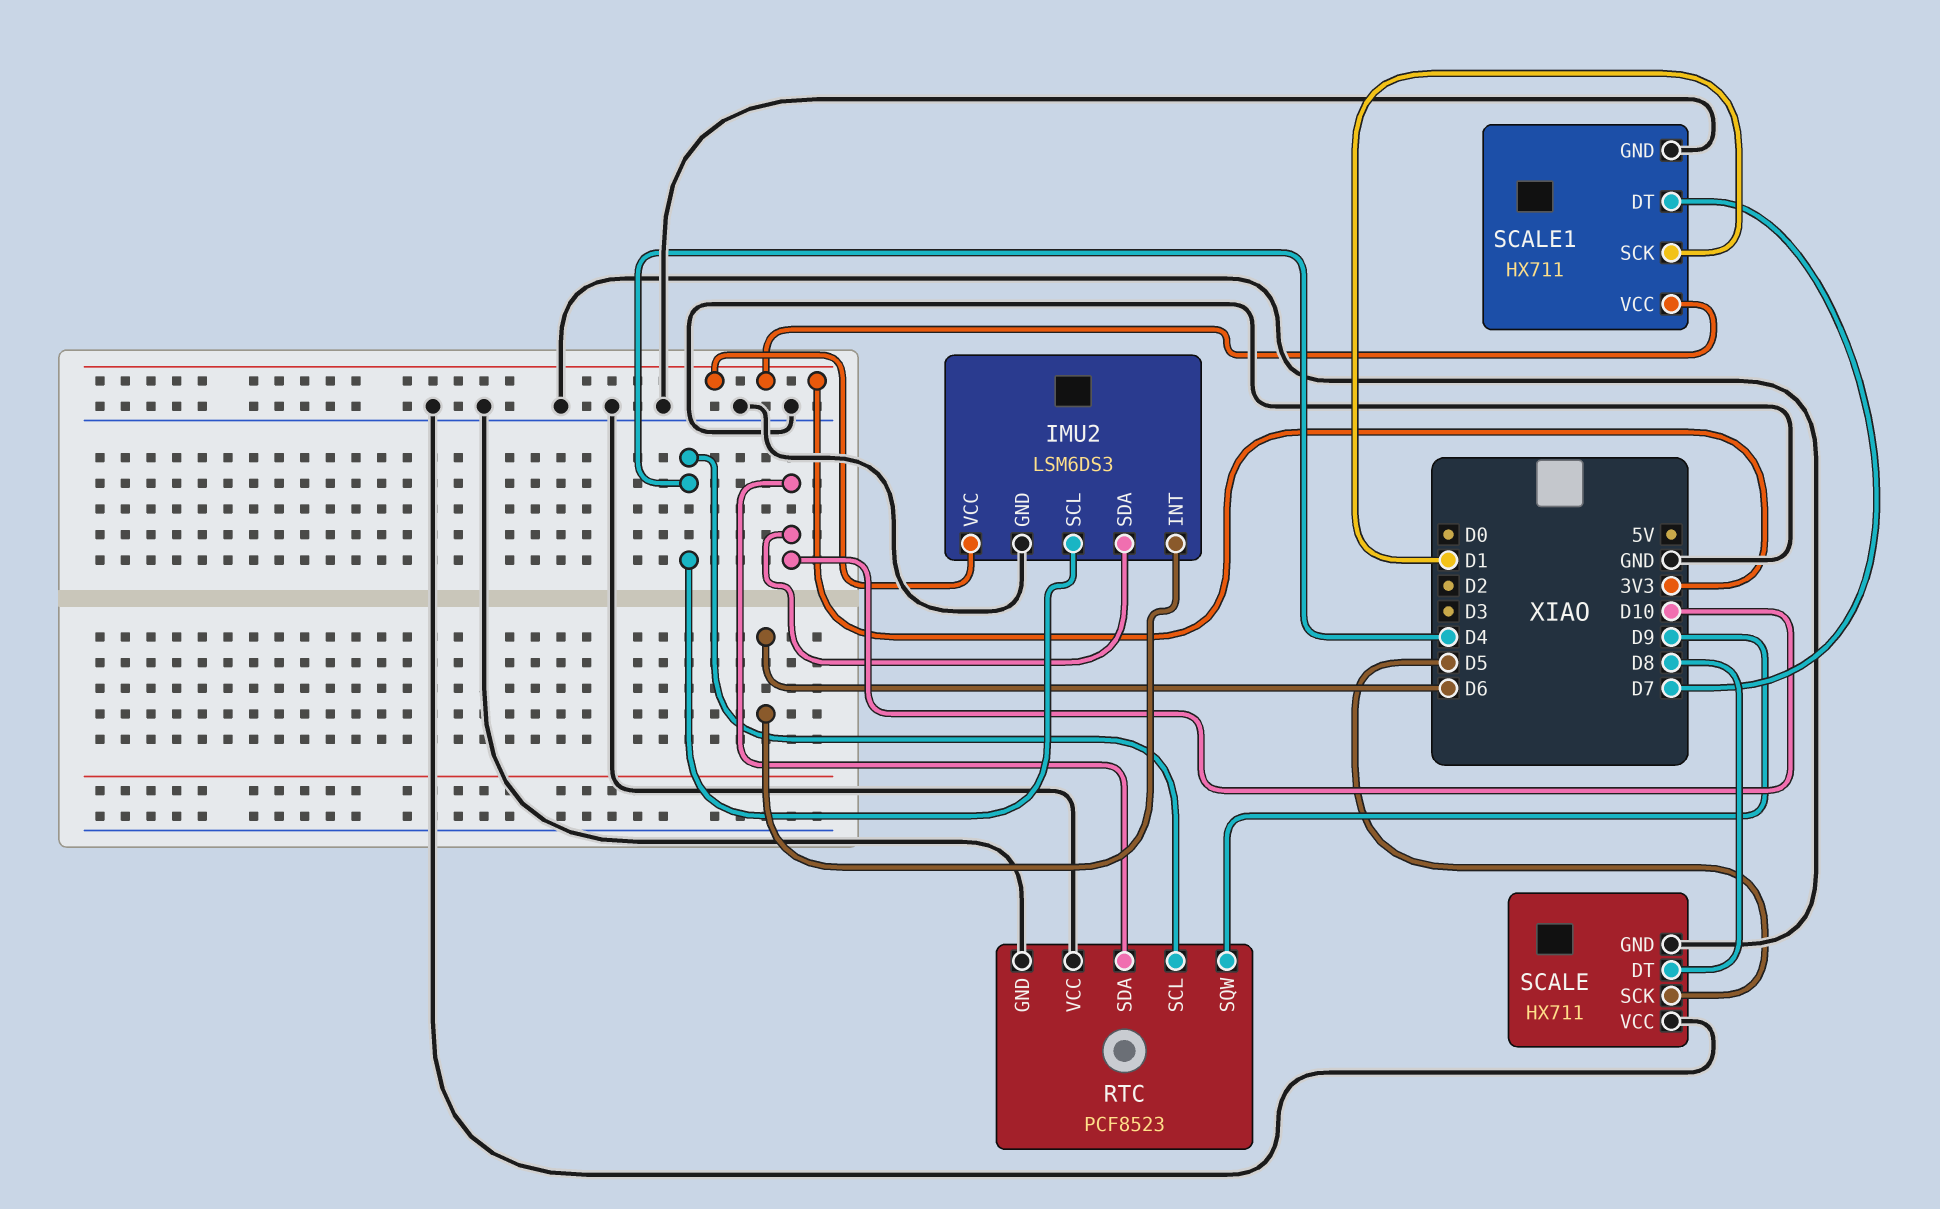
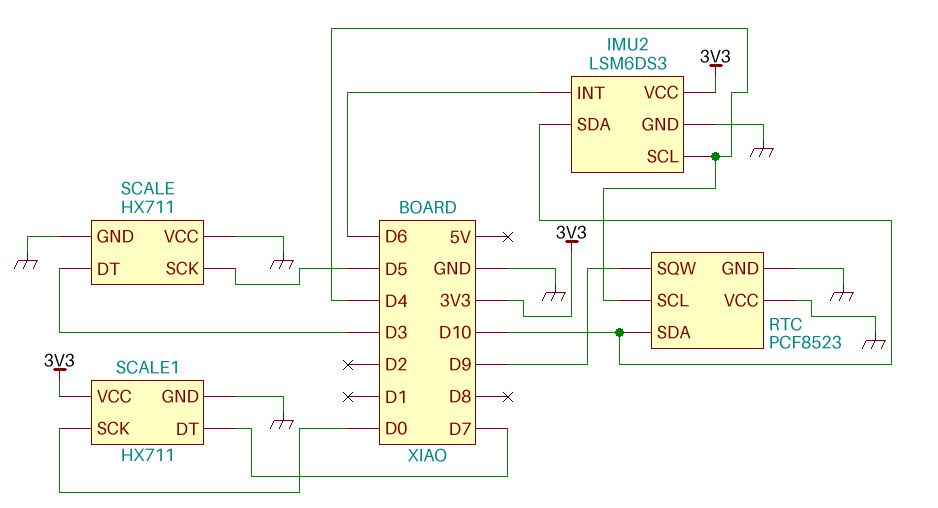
SCALE pin DT: D8 -> D3
SCALE1 pin SCK: D1 -> D0

